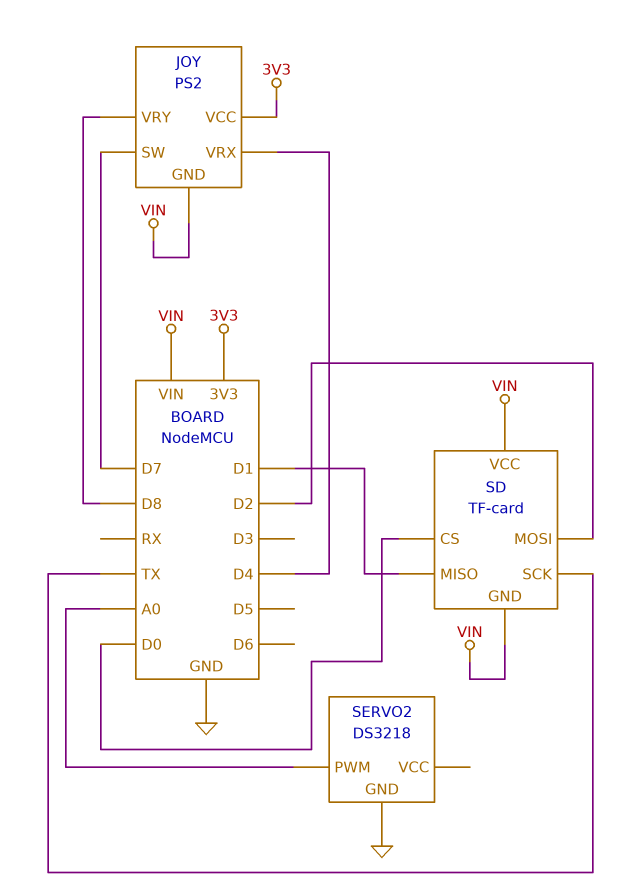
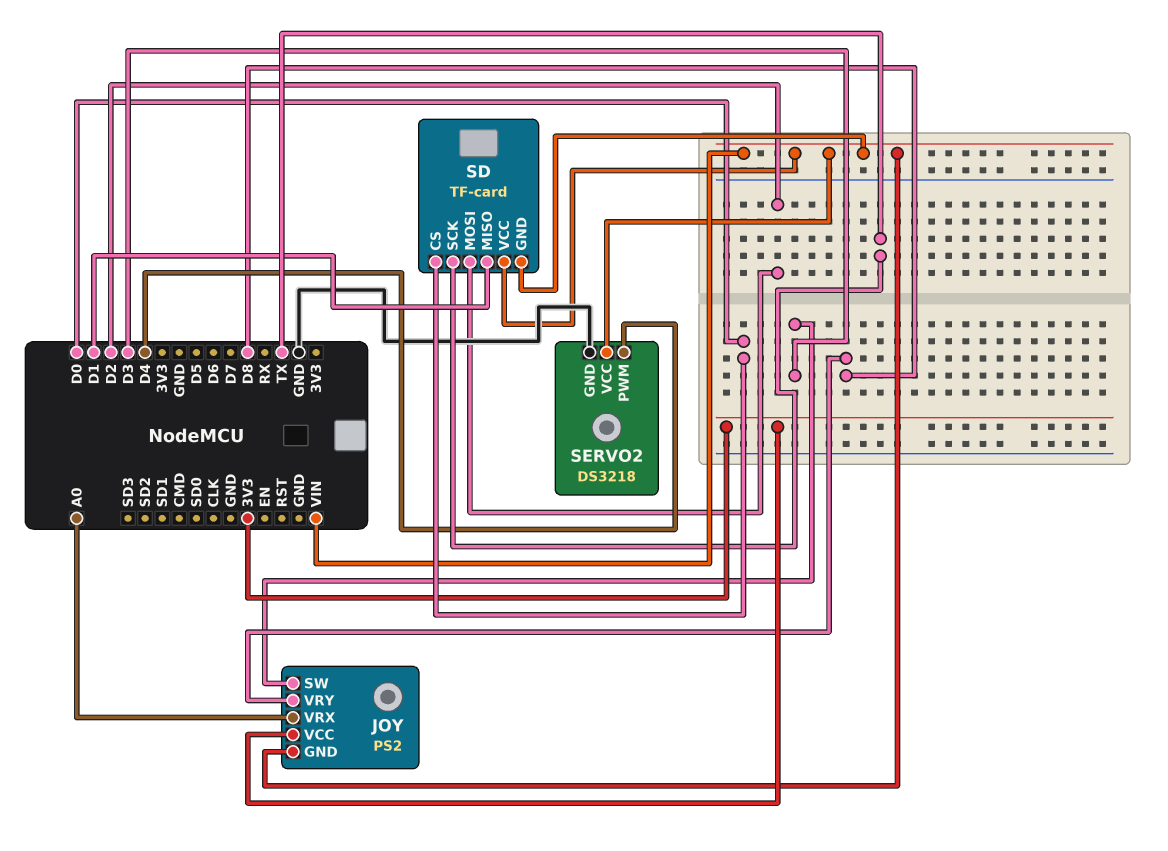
JOY pin SW: D7 -> D3
JOY pin VRX: D4 -> A0
SERVO2 pin PWM: A0 -> D4
SERVO2 pin VCC: none -> VIN

